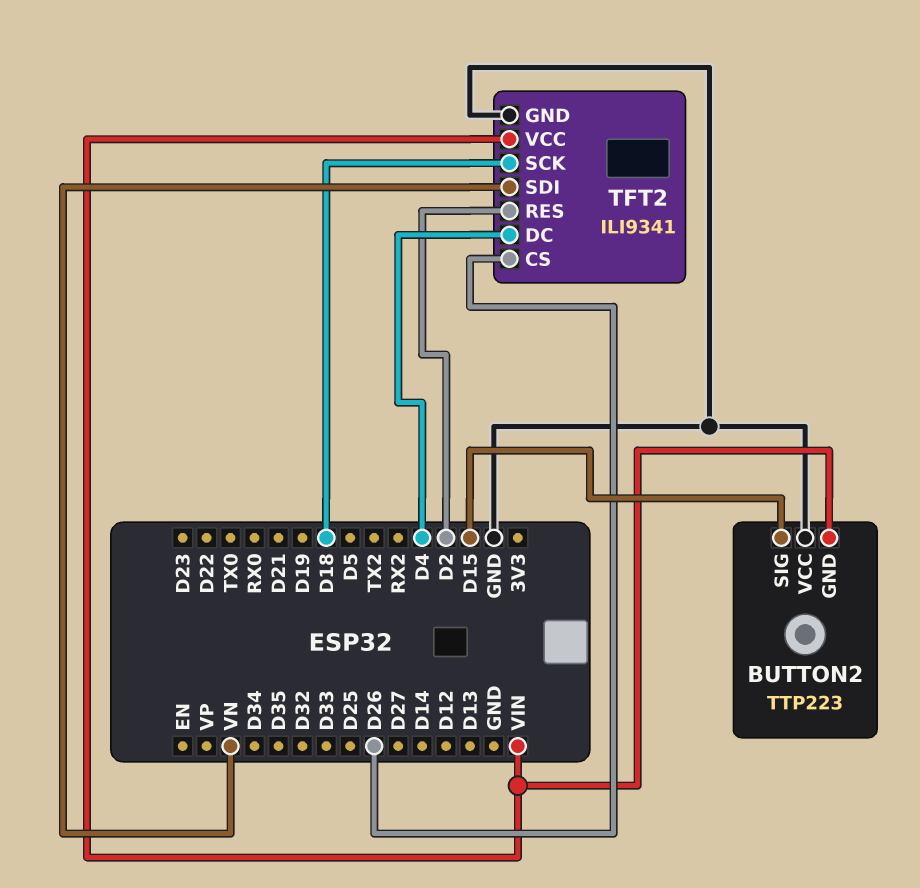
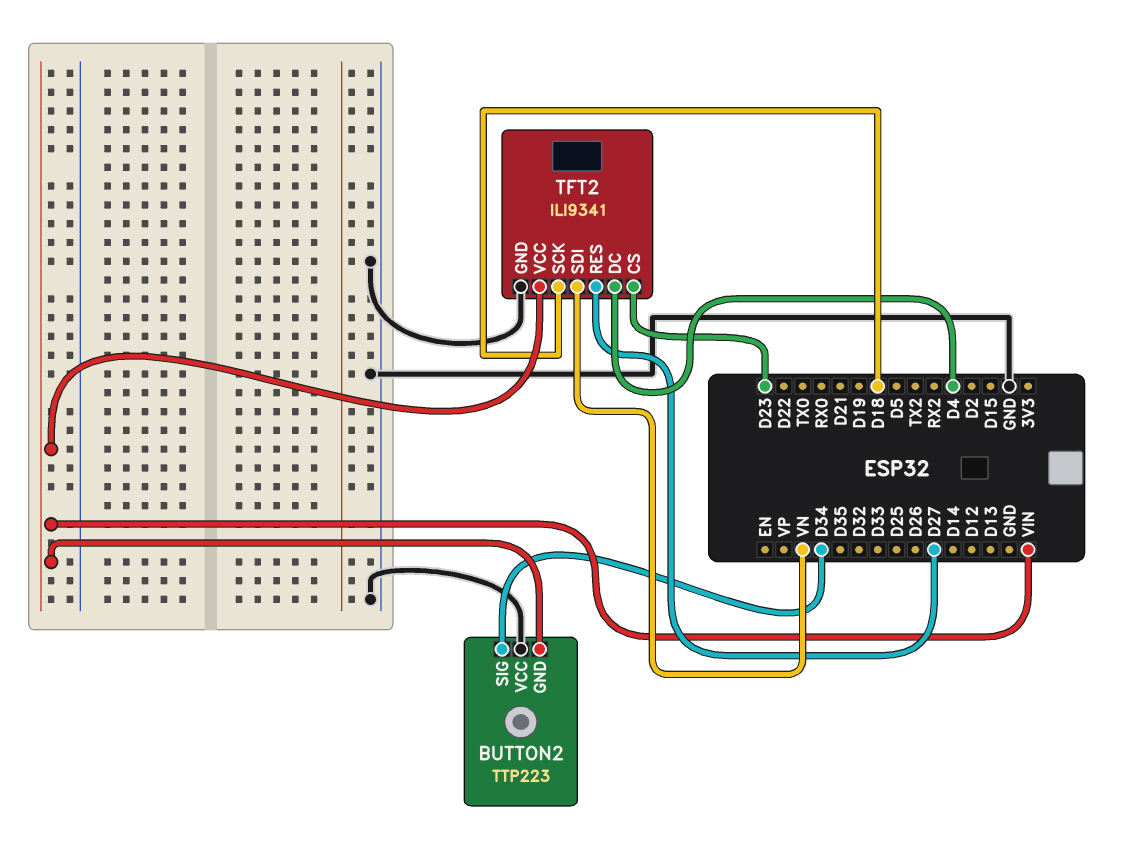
BUTTON2 pin SIG: D15 -> D34
TFT2 pin CS: D26 -> D23
TFT2 pin RES: D2 -> D27

